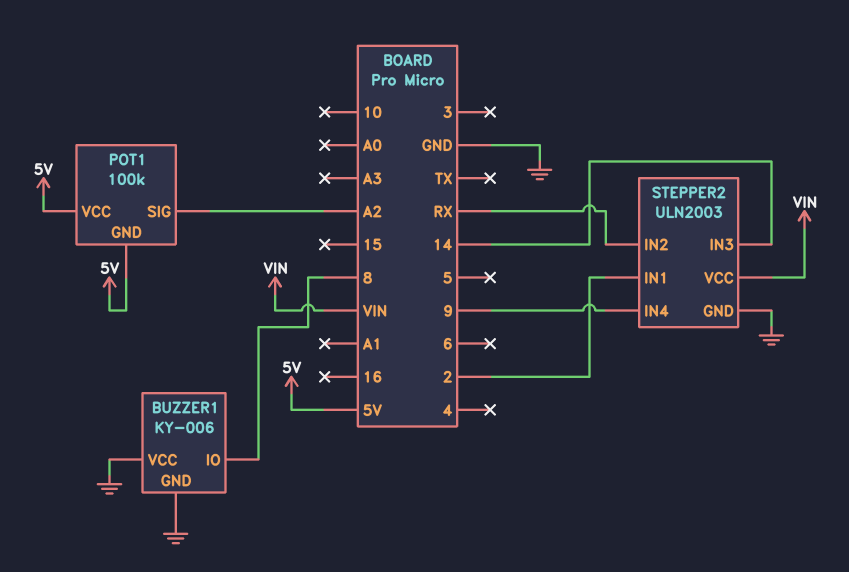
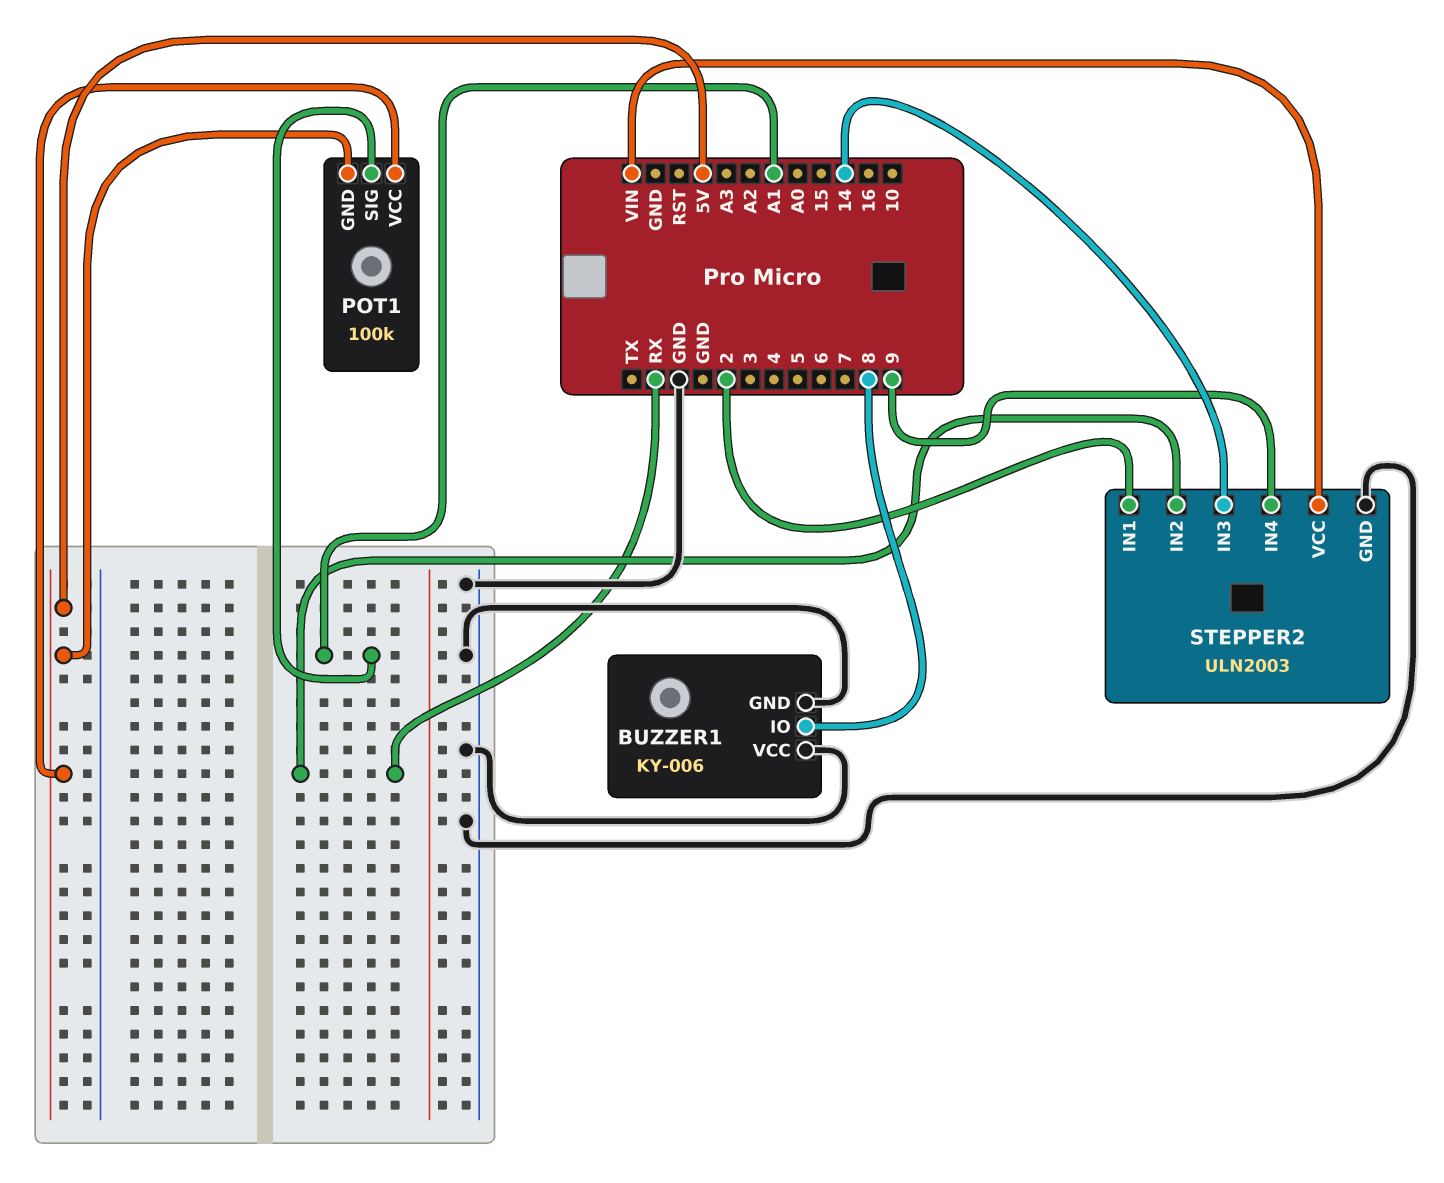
POT1 pin SIG: A2 -> A1

